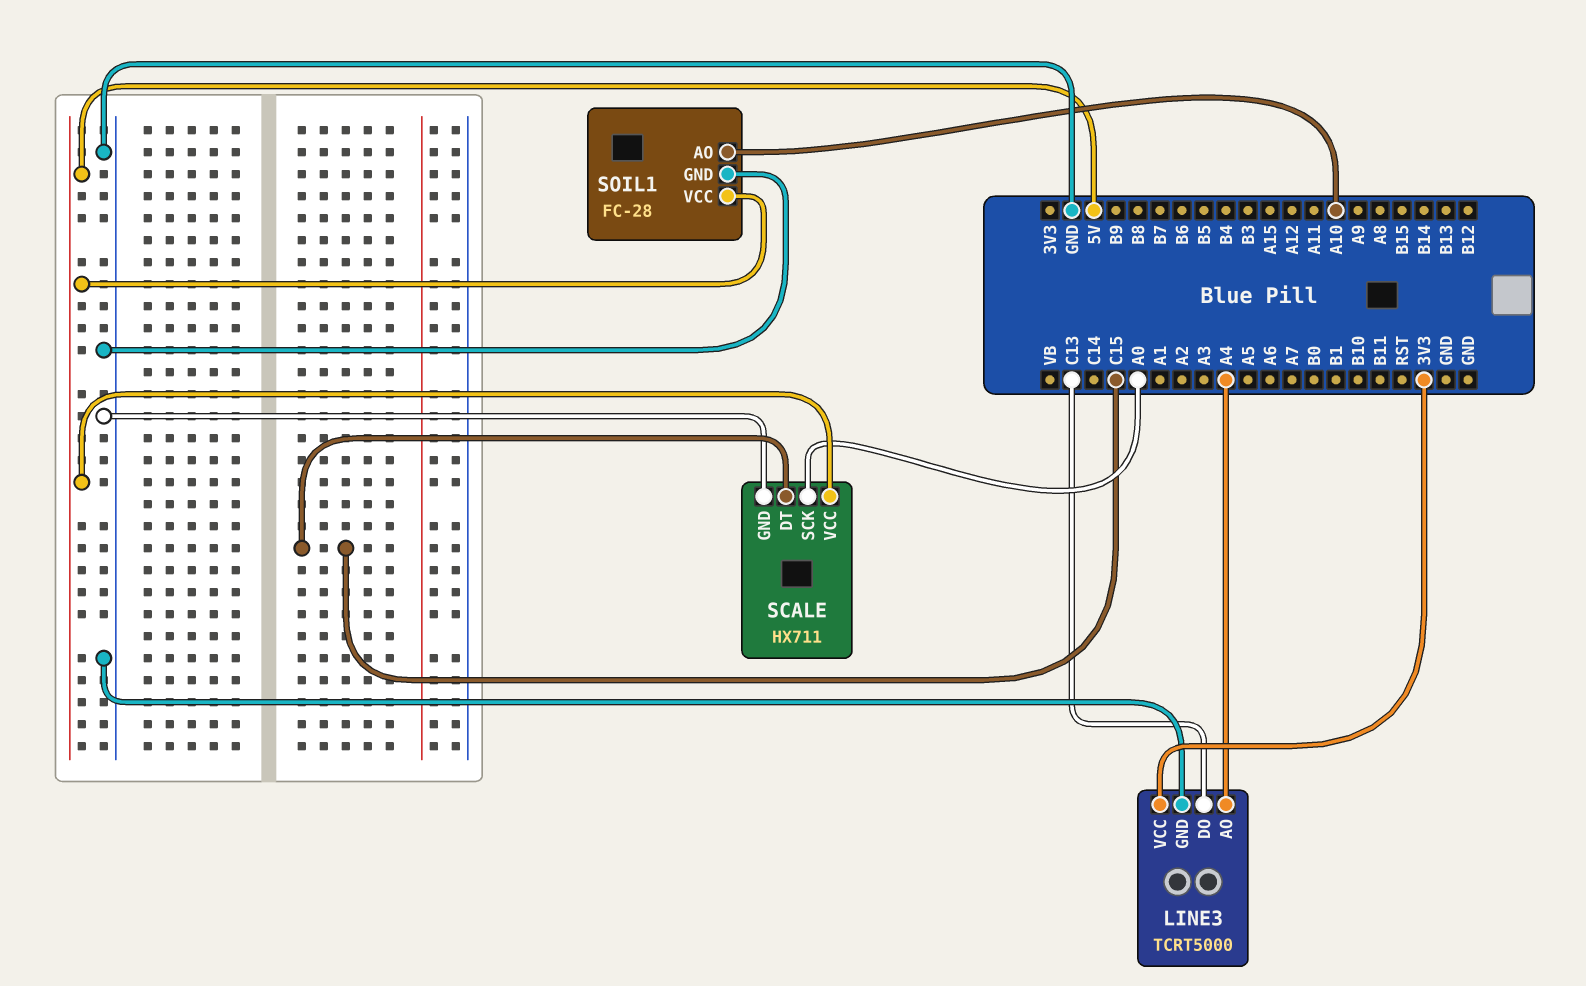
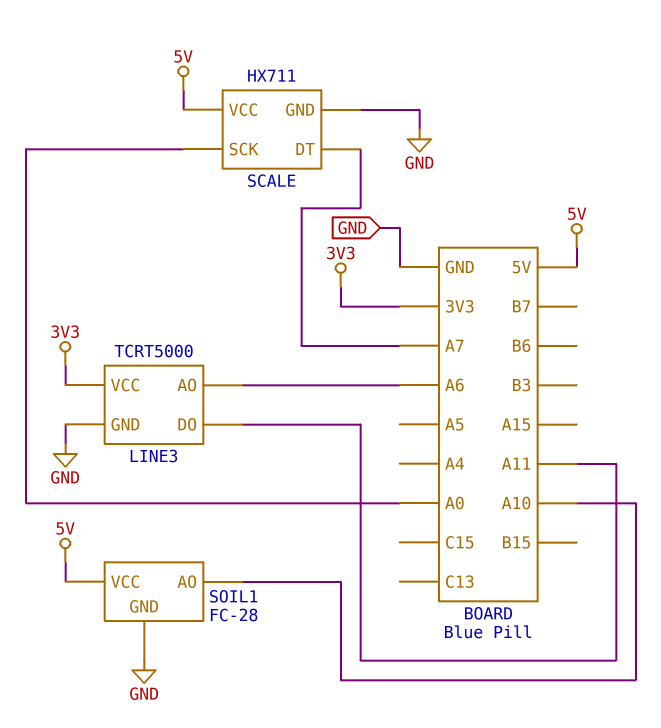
LINE3 pin AO: A4 -> A6
LINE3 pin DO: C13 -> A11
SCALE pin DT: C15 -> A7

